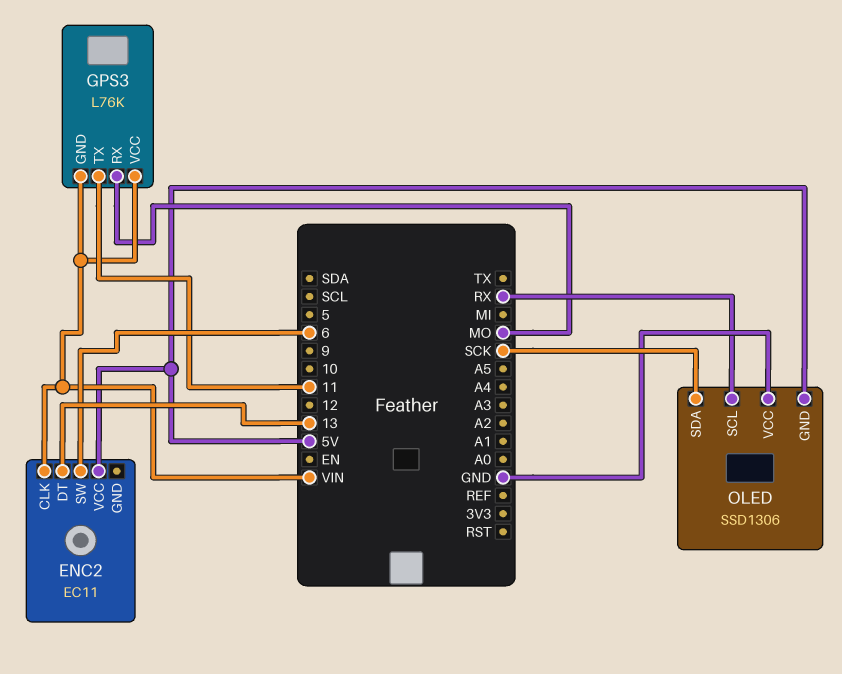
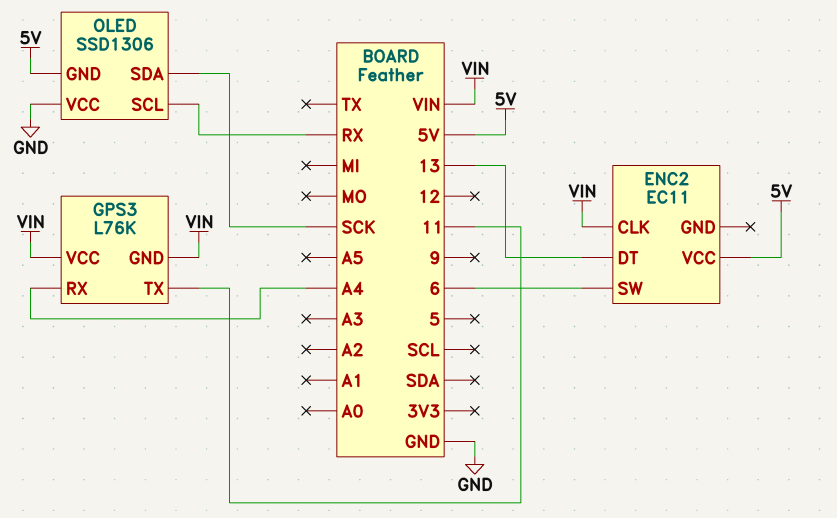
GPS3 pin RX: MO -> A4

